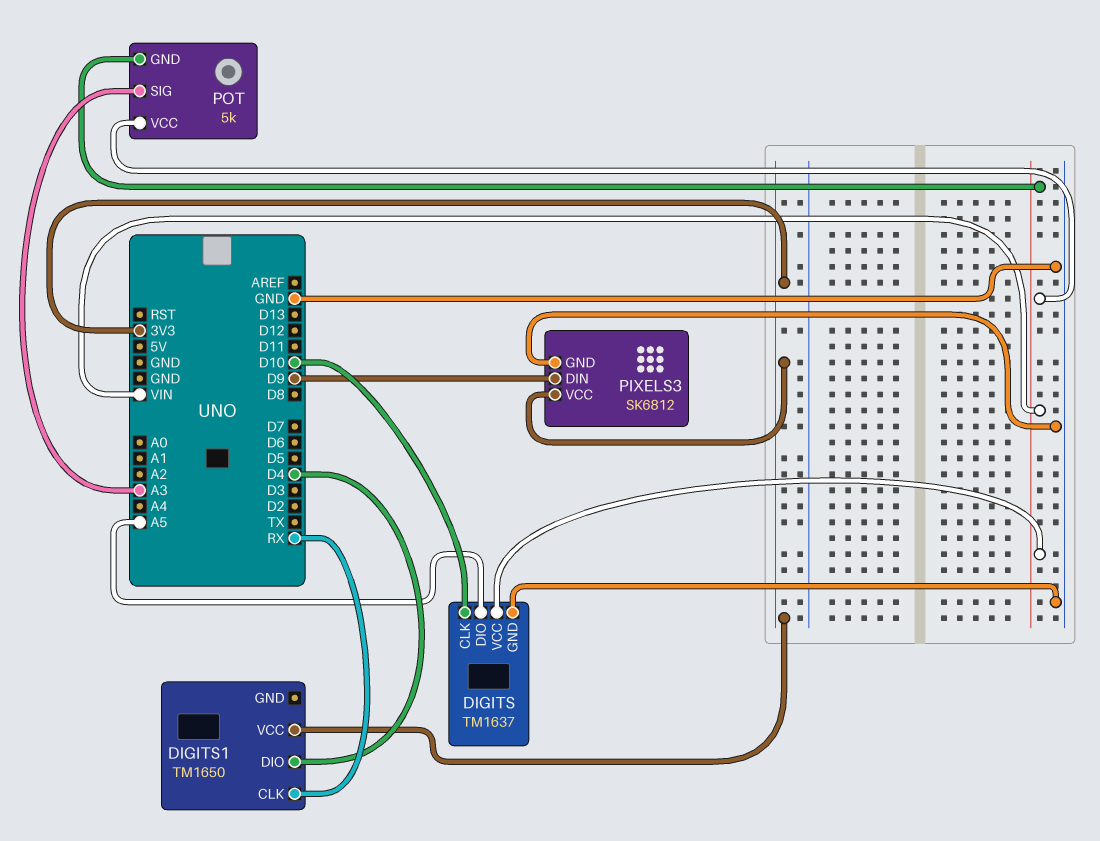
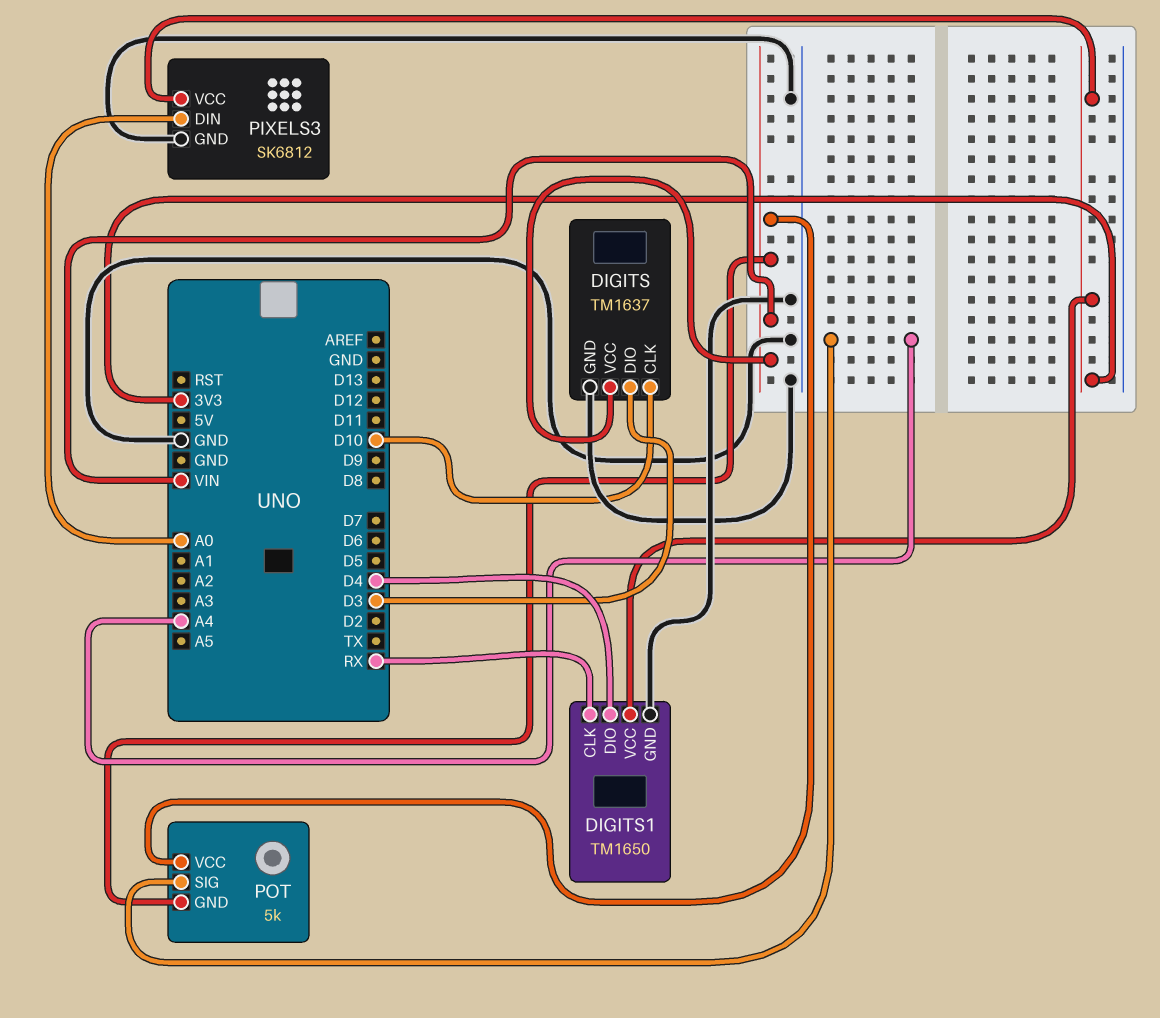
DIGITS pin DIO: A5 -> D3
DIGITS1 pin GND: none -> GND
PIXELS3 pin DIN: D9 -> A0
POT pin SIG: A3 -> A4

